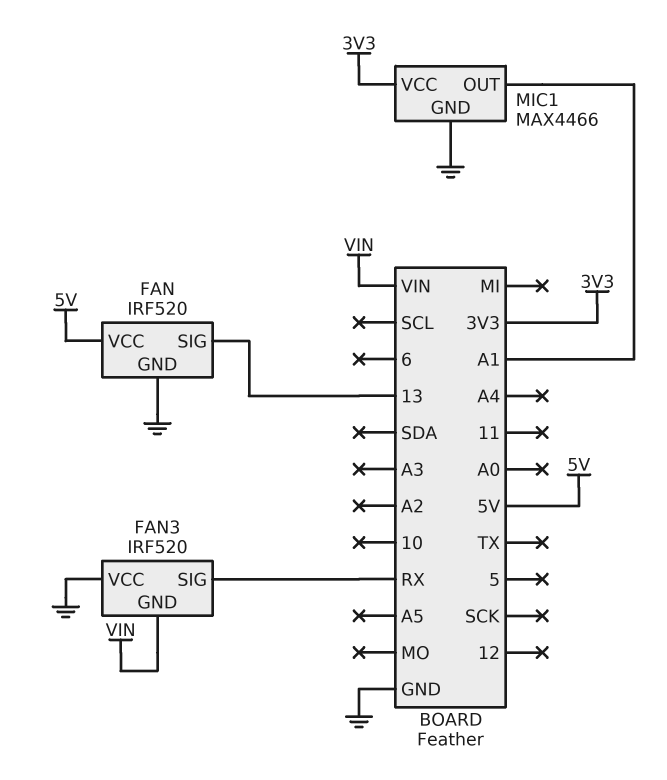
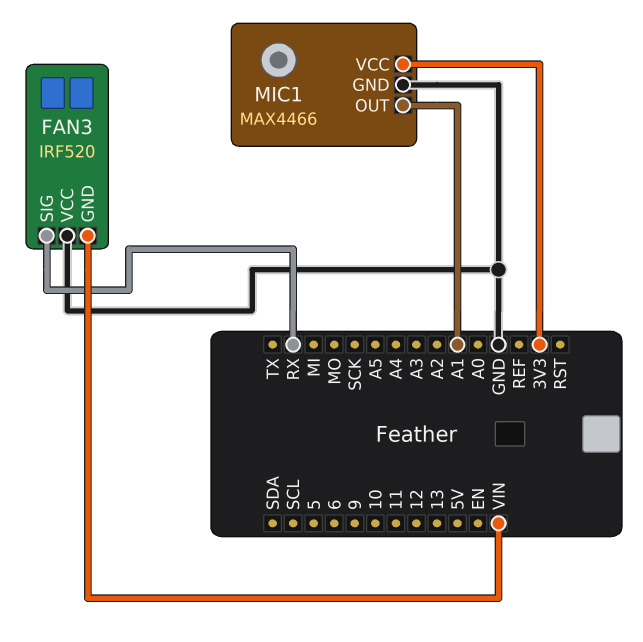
FAN: IRF520 -> none
FAN pin GND: GND -> none
FAN pin SIG: 13 -> none
FAN pin VCC: 5V -> none

